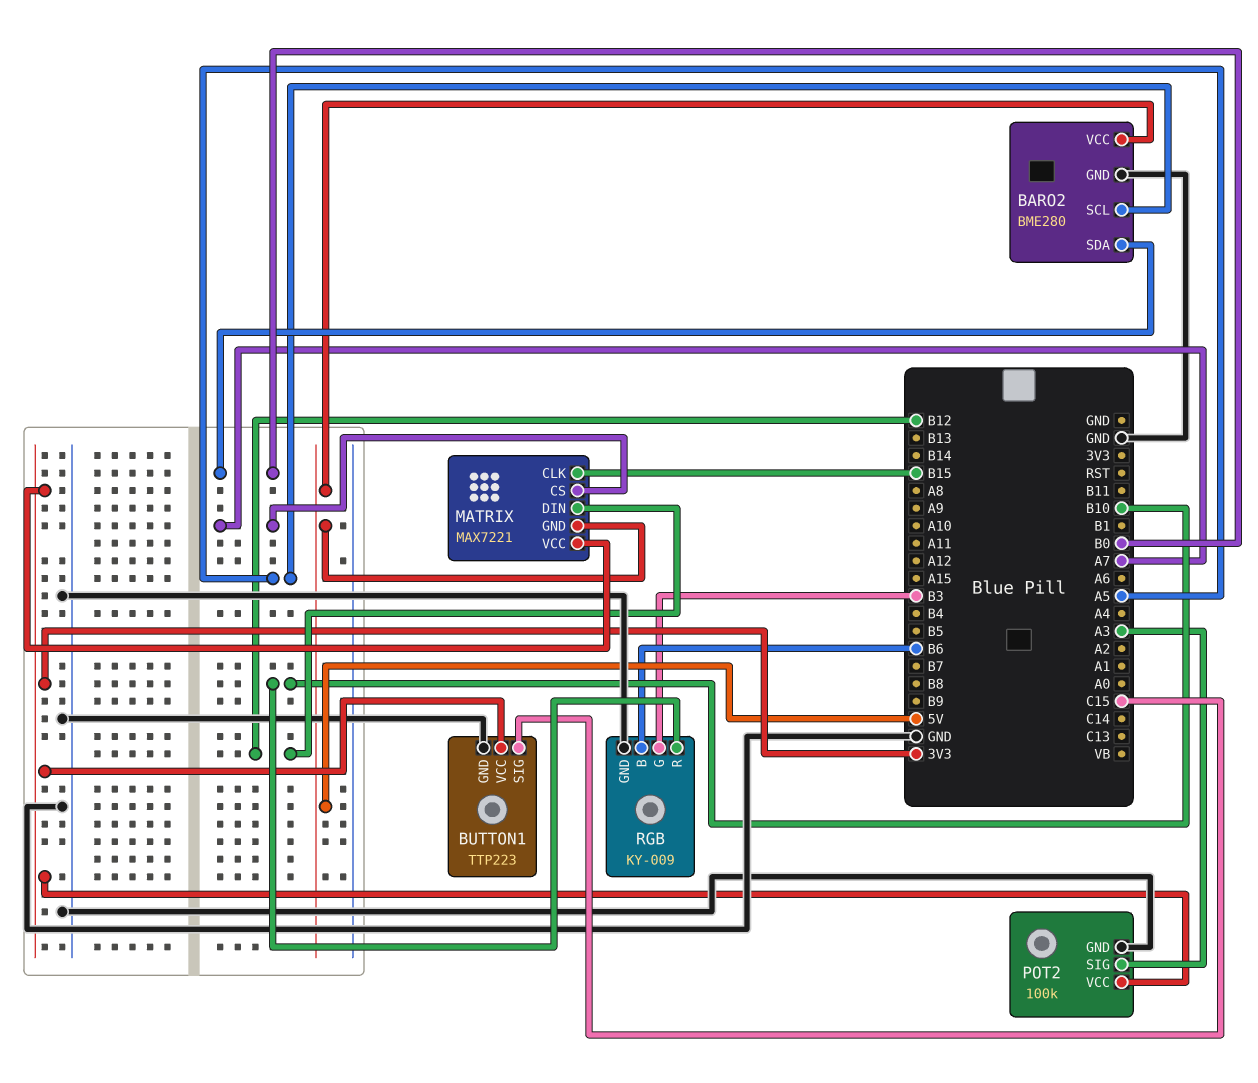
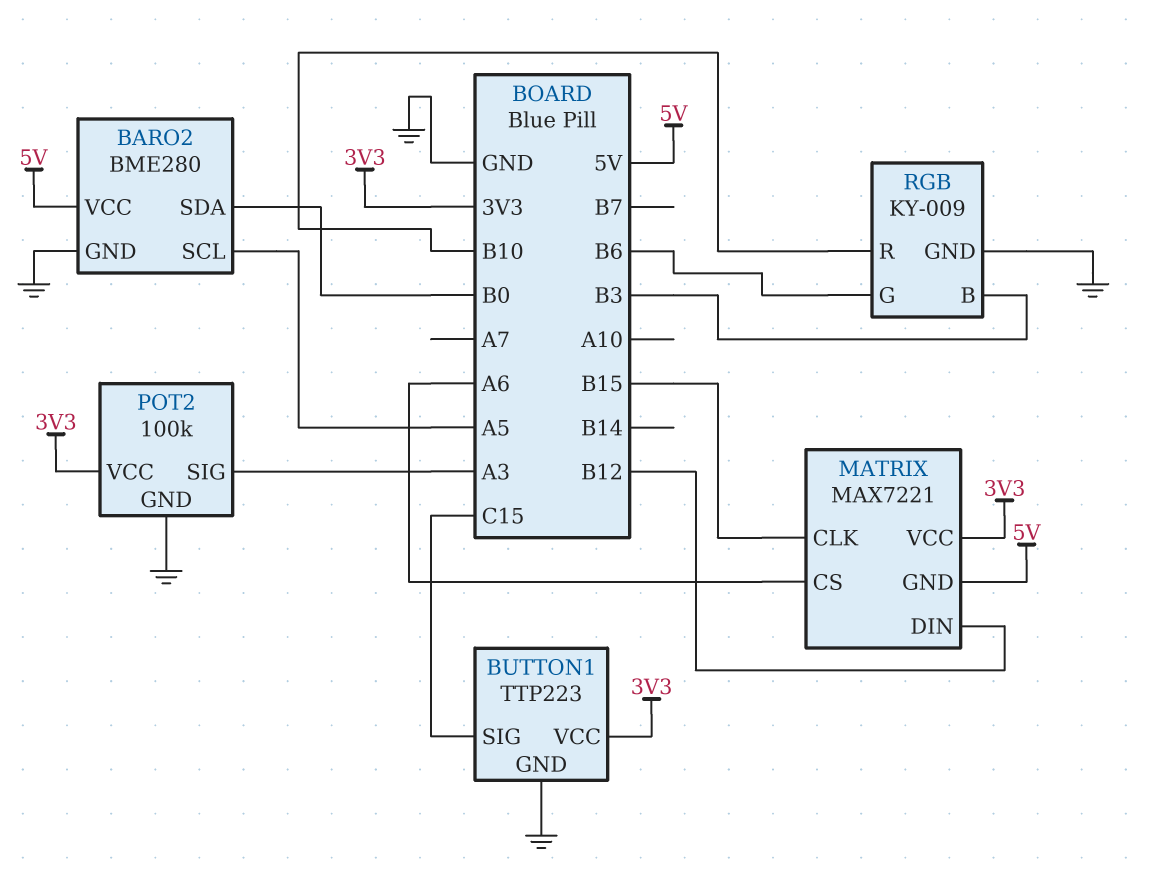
MATRIX pin CS: A7 -> A6
RGB pin B: B6 -> B3
RGB pin G: B3 -> B6

